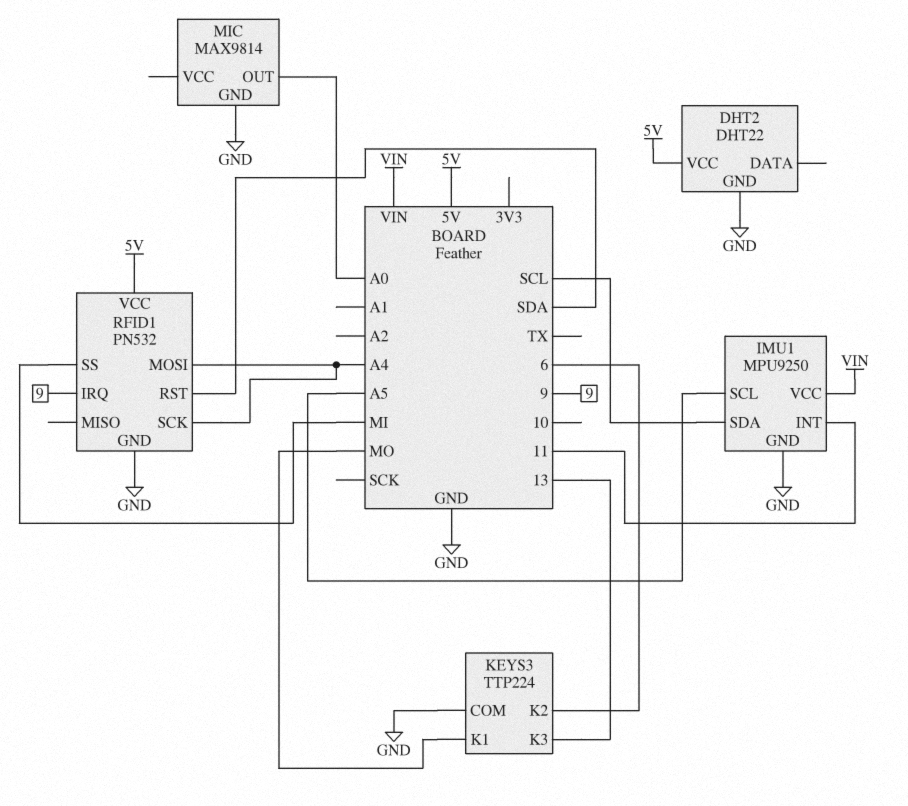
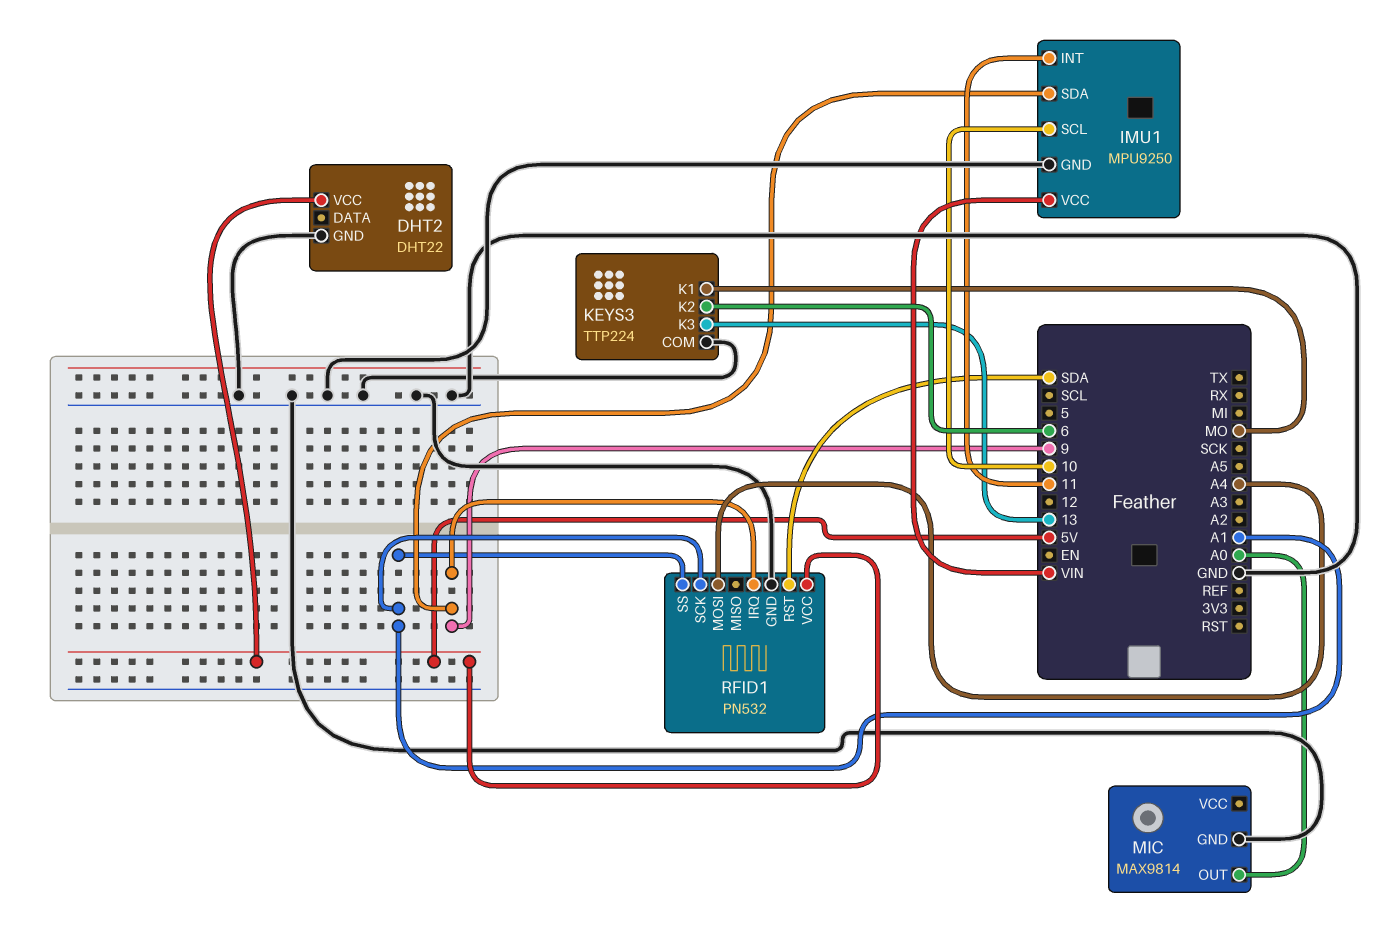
IMU1 pin SCL: A5 -> 10
IMU1 pin SDA: SCL -> 9
RFID1 pin SCK: A4 -> A1
RFID1 pin SS: MI -> A1

